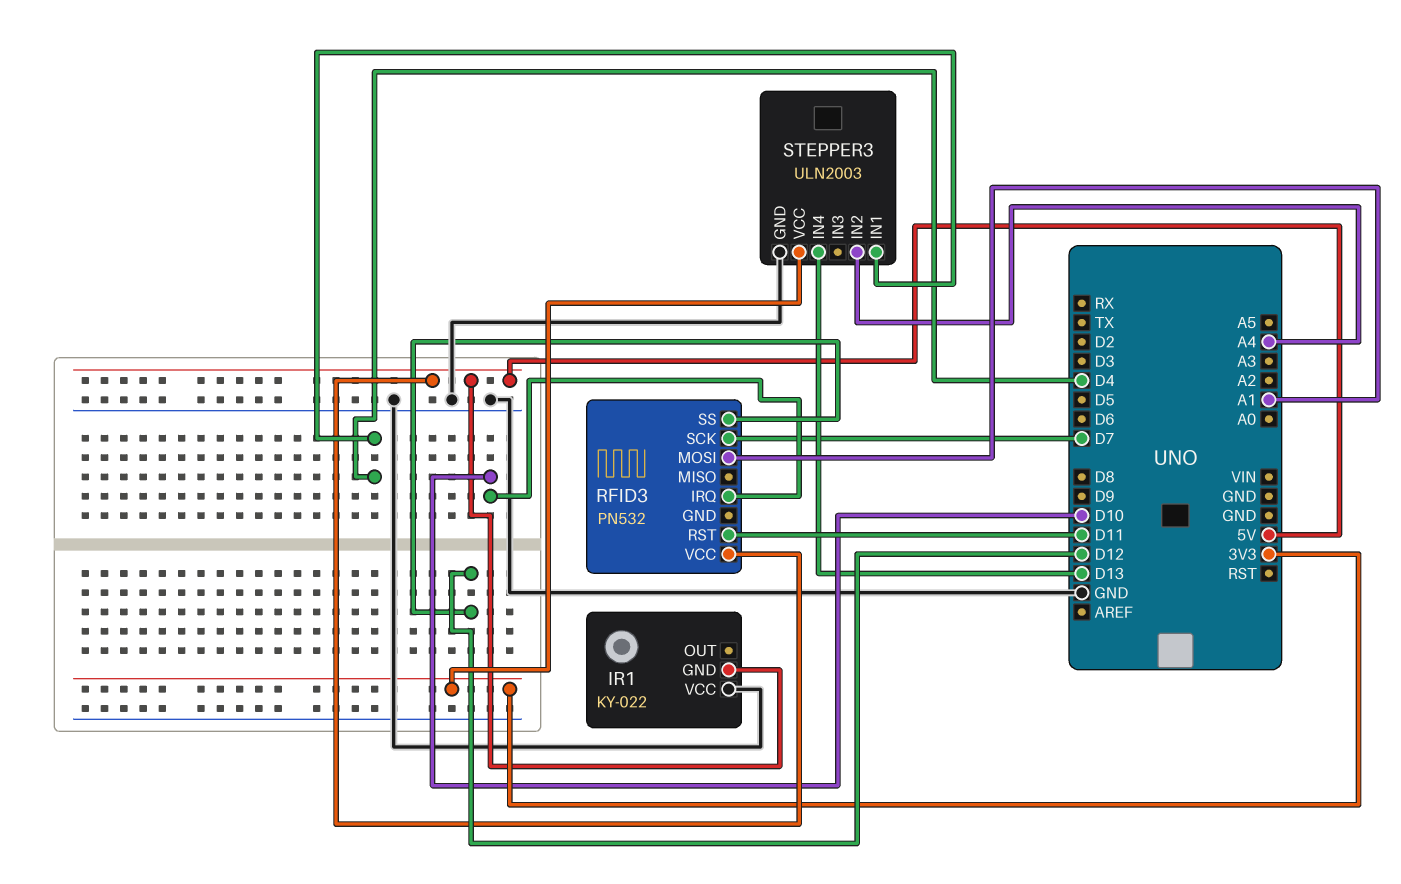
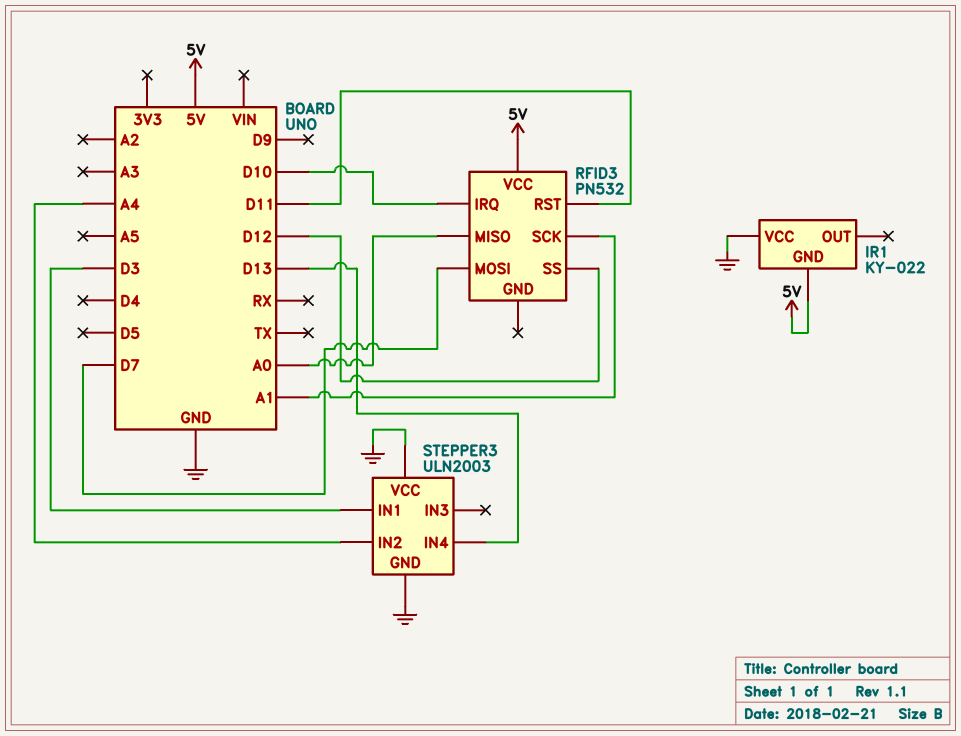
RFID3 pin MISO: none -> A0
RFID3 pin MOSI: A1 -> D7
RFID3 pin SCK: D7 -> A1
STEPPER3 pin IN1: D4 -> D3
STEPPER3 pin VCC: 3V3 -> GND

